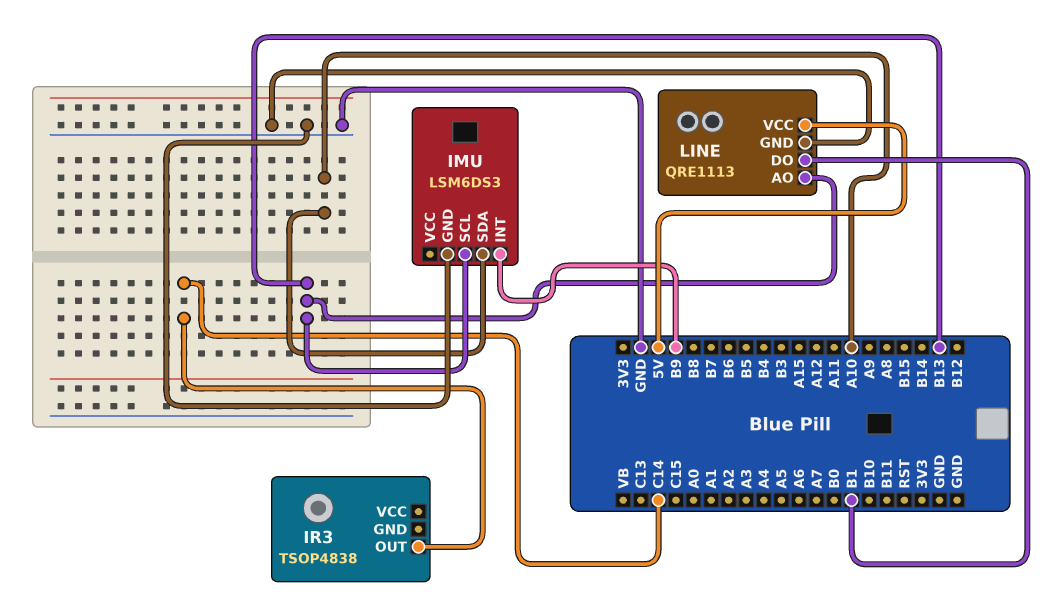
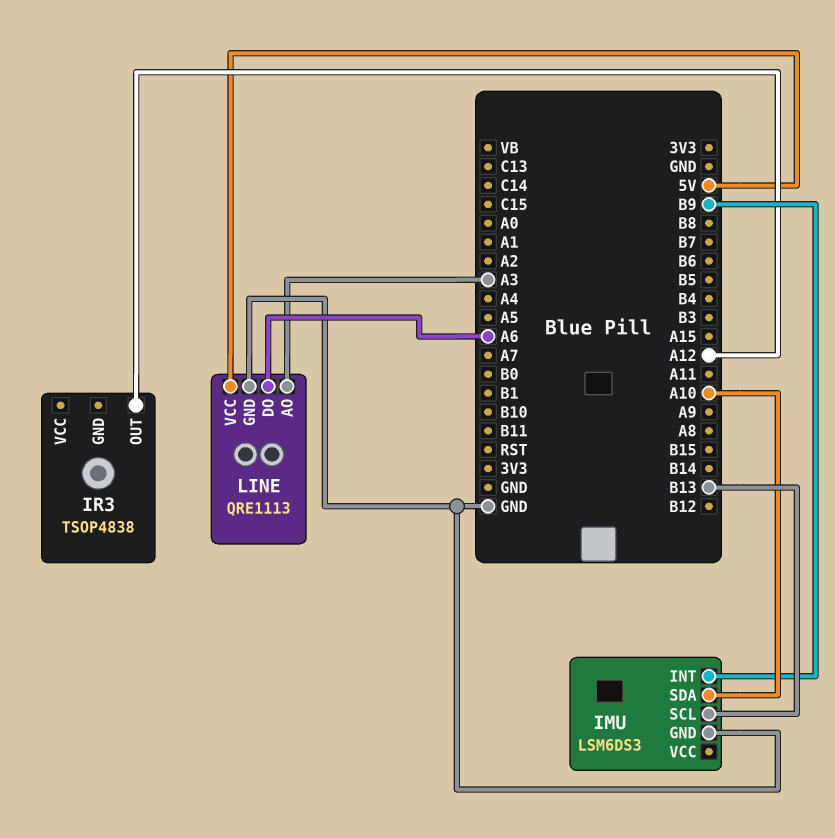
IR3 pin OUT: C14 -> A12
LINE pin AO: B13 -> A3
LINE pin DO: B1 -> A6

